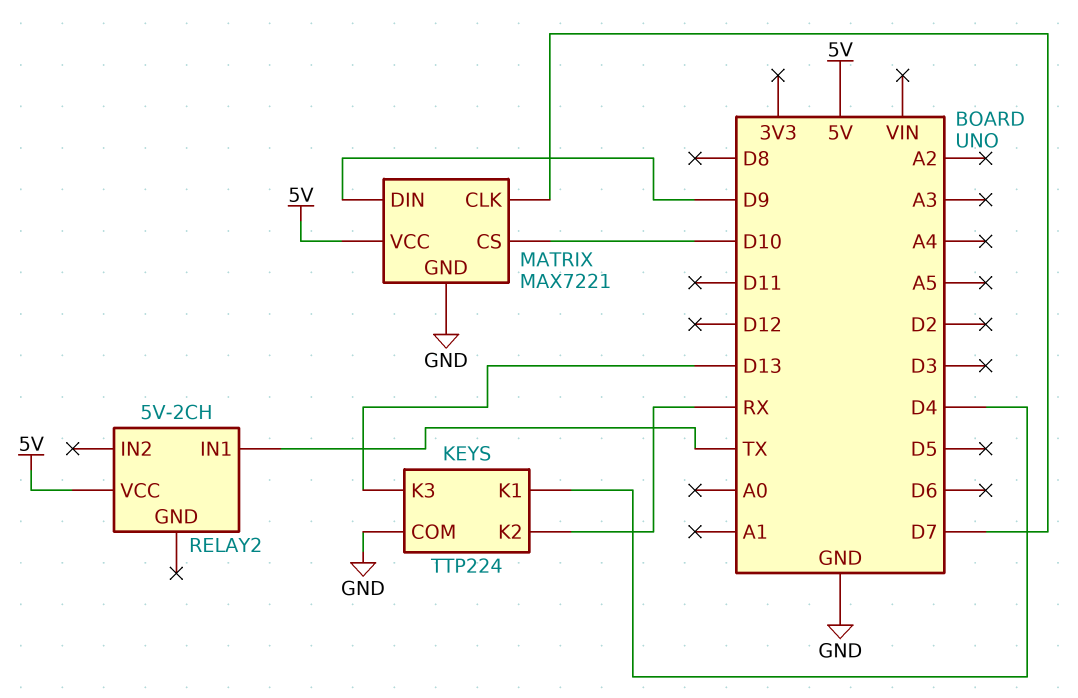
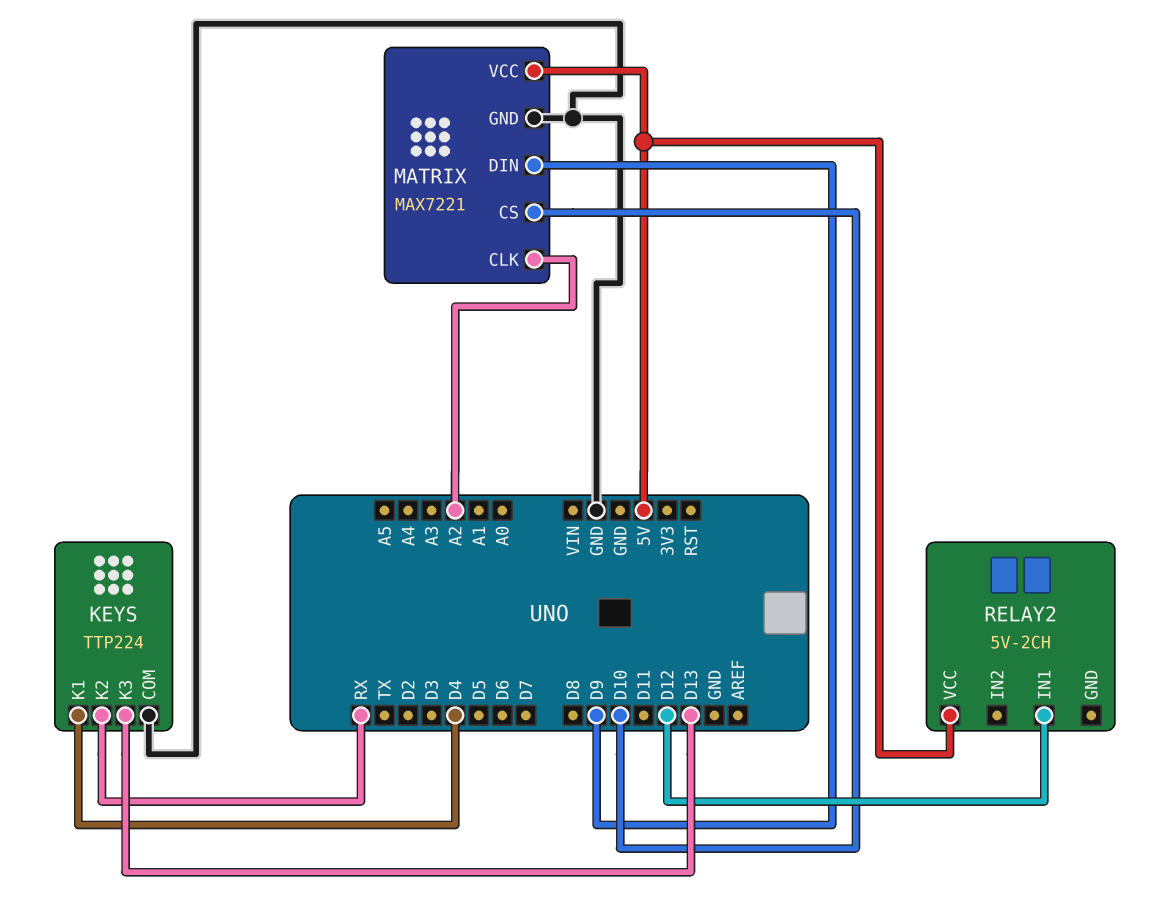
MATRIX pin CLK: D7 -> A2
RELAY2 pin IN1: TX -> D12

